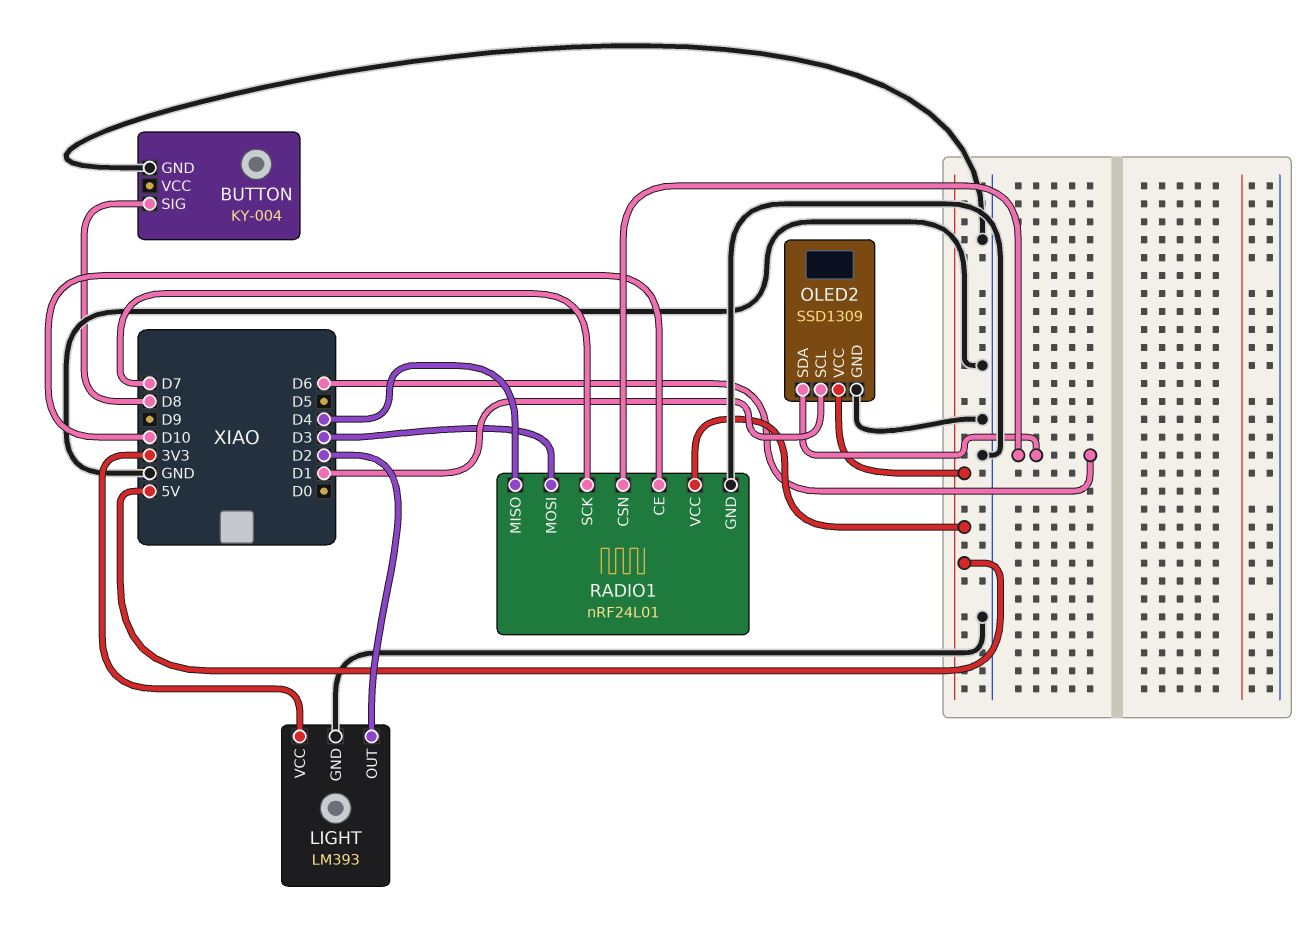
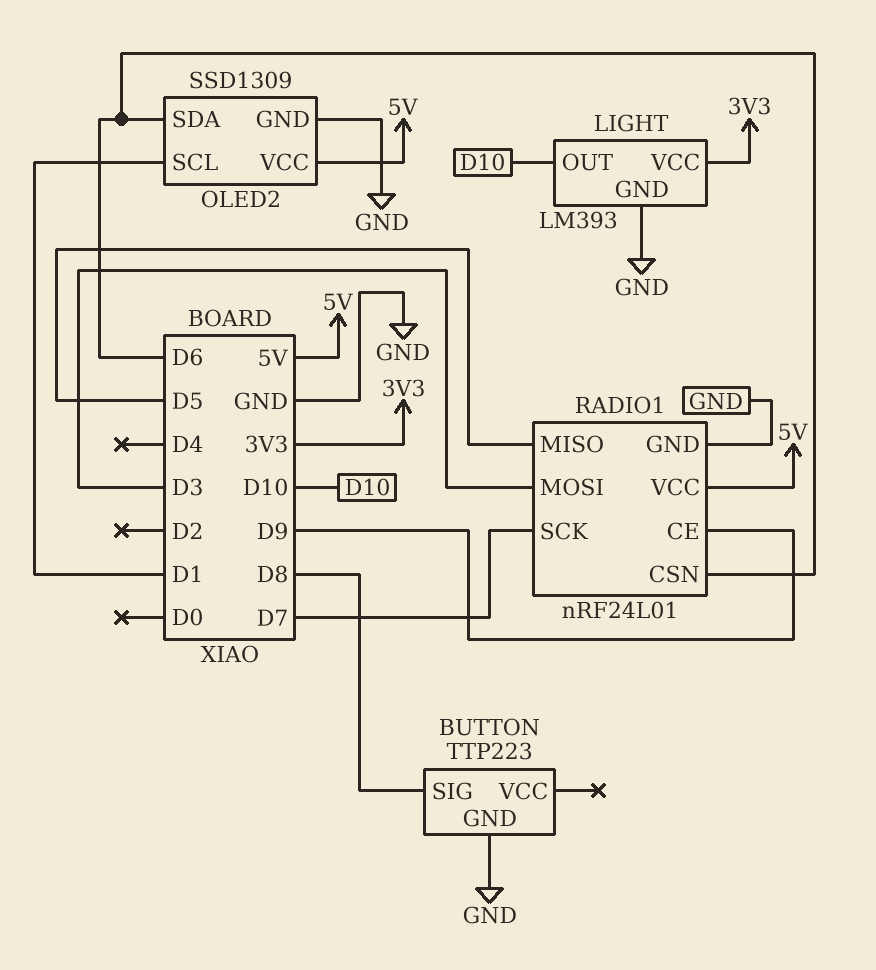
BUTTON: KY-004 -> TTP223
LIGHT pin OUT: D2 -> D10
RADIO1 pin CE: D10 -> D9
RADIO1 pin MISO: D4 -> D5

